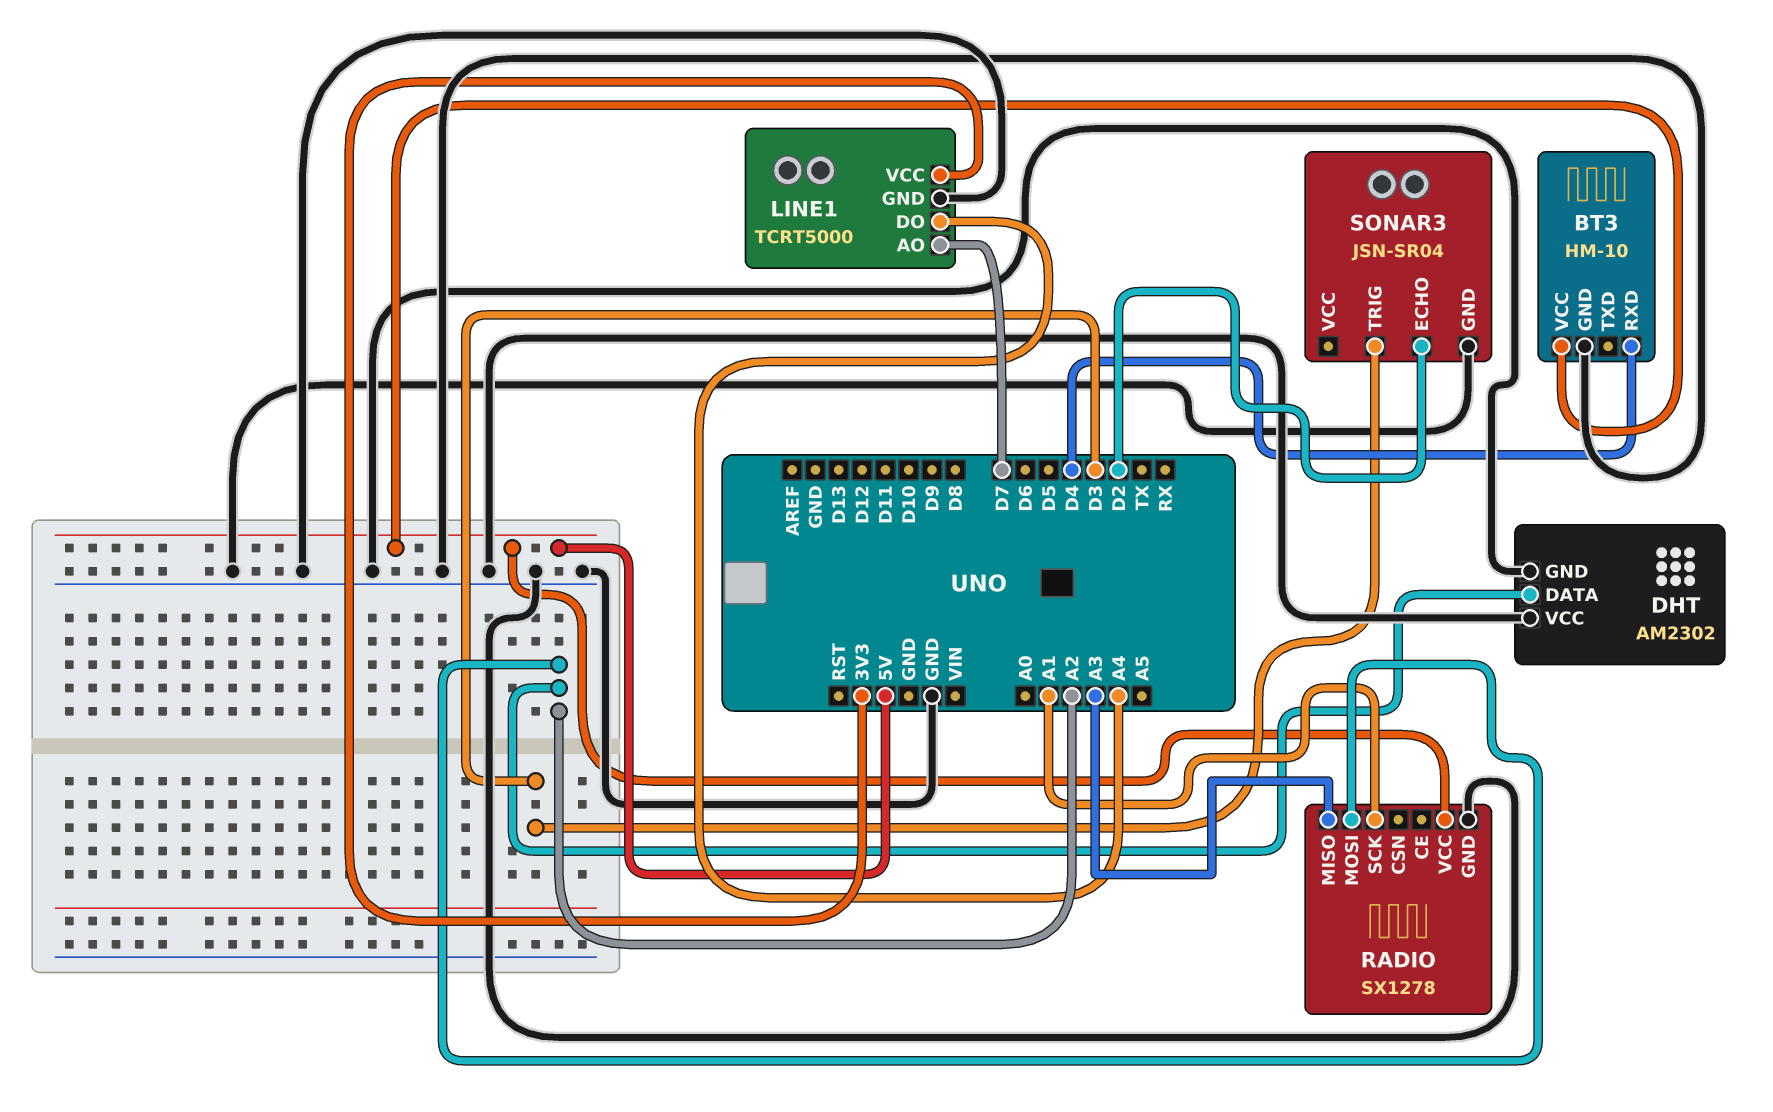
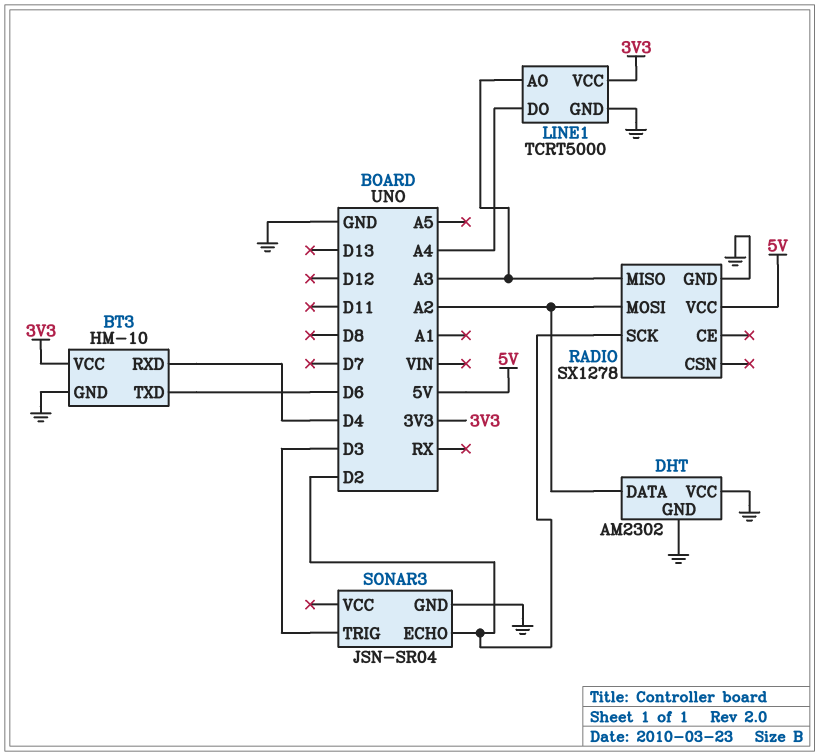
BT3 pin TXD: none -> D6
BT3 pin VCC: 5V -> 3V3
LINE1 pin AO: D7 -> A3
RADIO pin SCK: A1 -> D2

